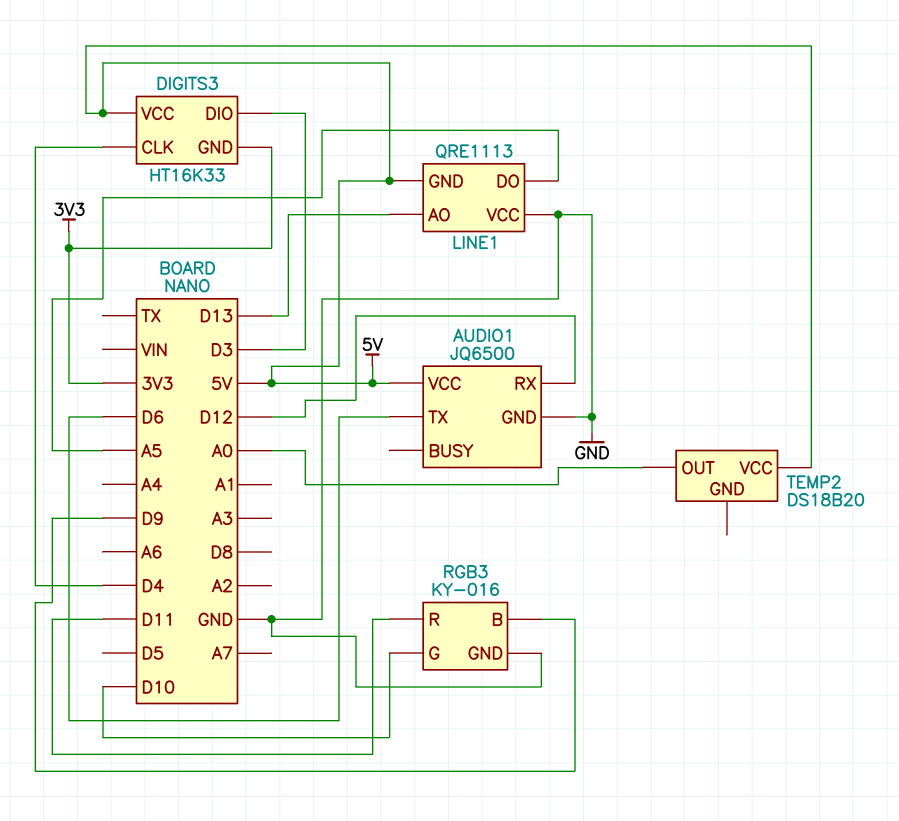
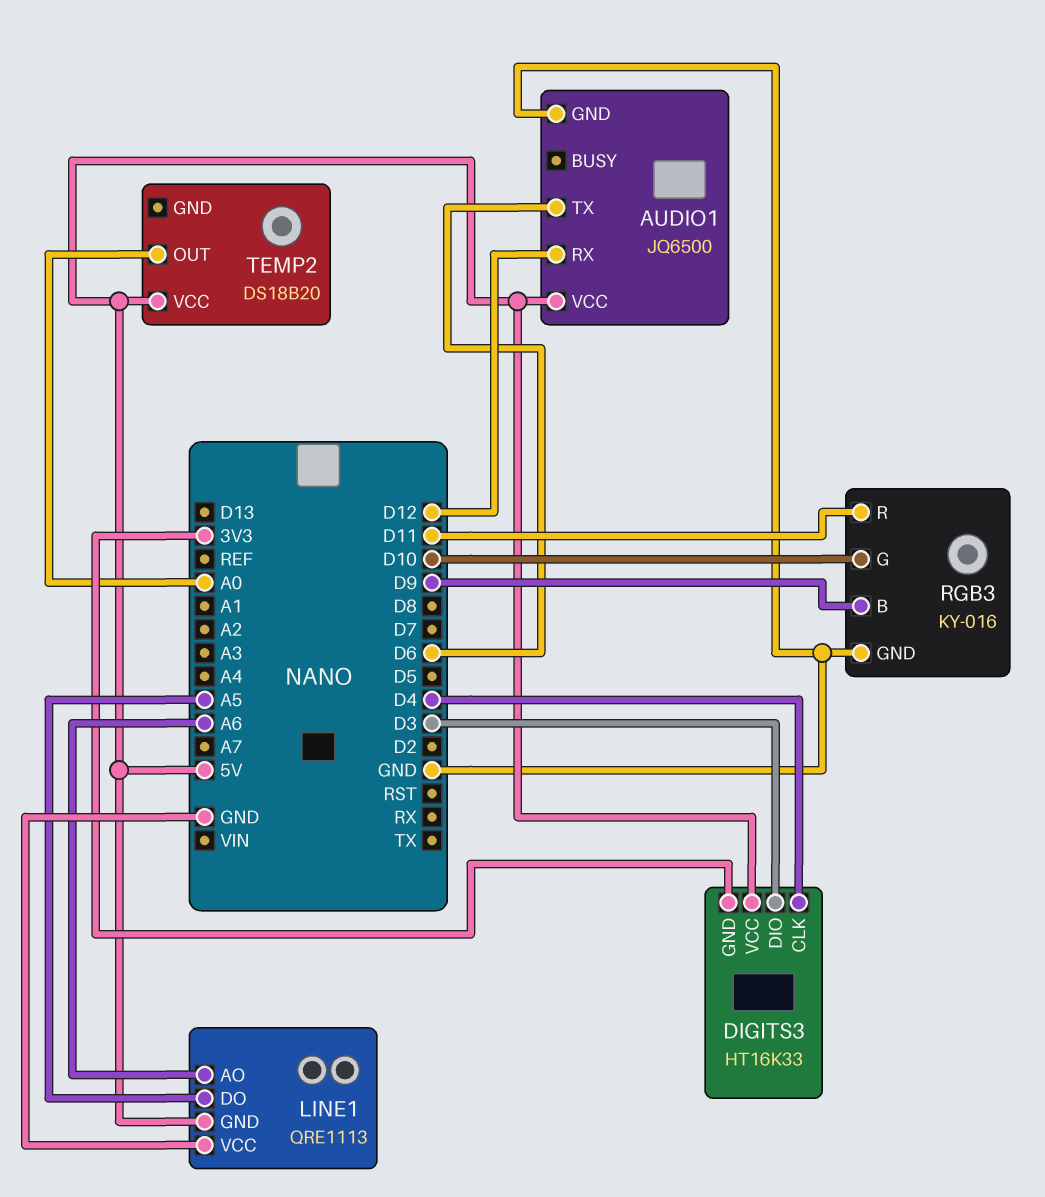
LINE1 pin AO: D13 -> A6

